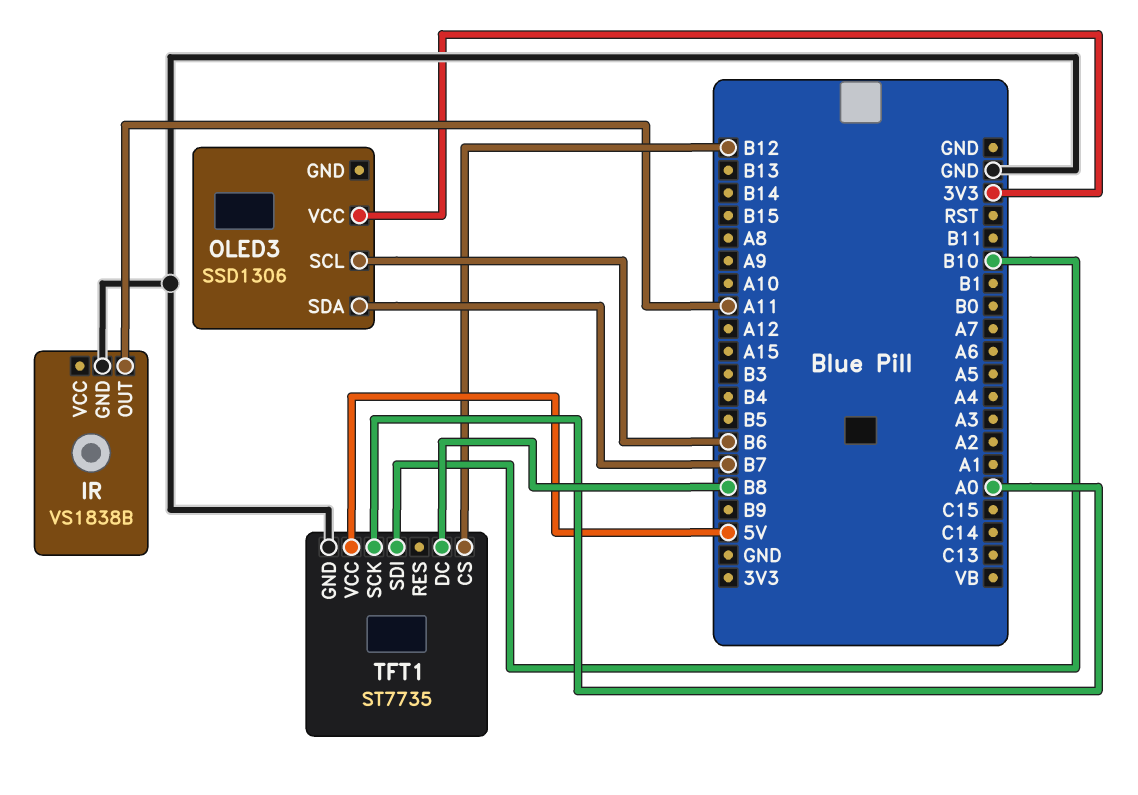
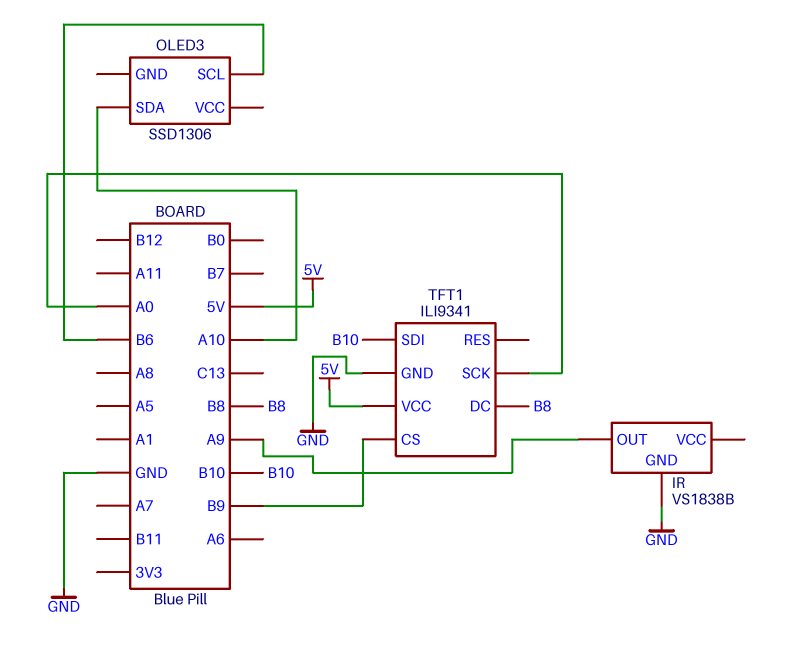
IR pin OUT: A11 -> A9
OLED3 pin SDA: B7 -> A10
OLED3 pin VCC: 3V3 -> none
TFT1: ST7735 -> ILI9341
TFT1 pin CS: B12 -> B9

